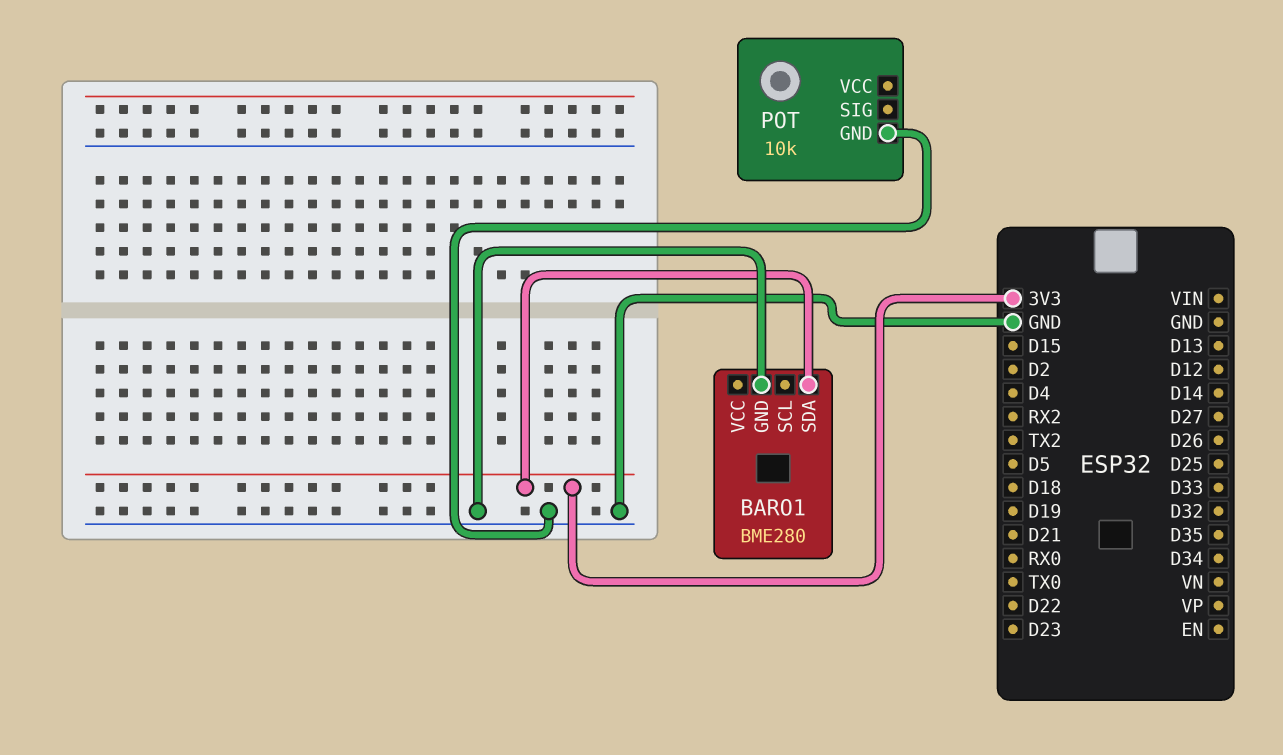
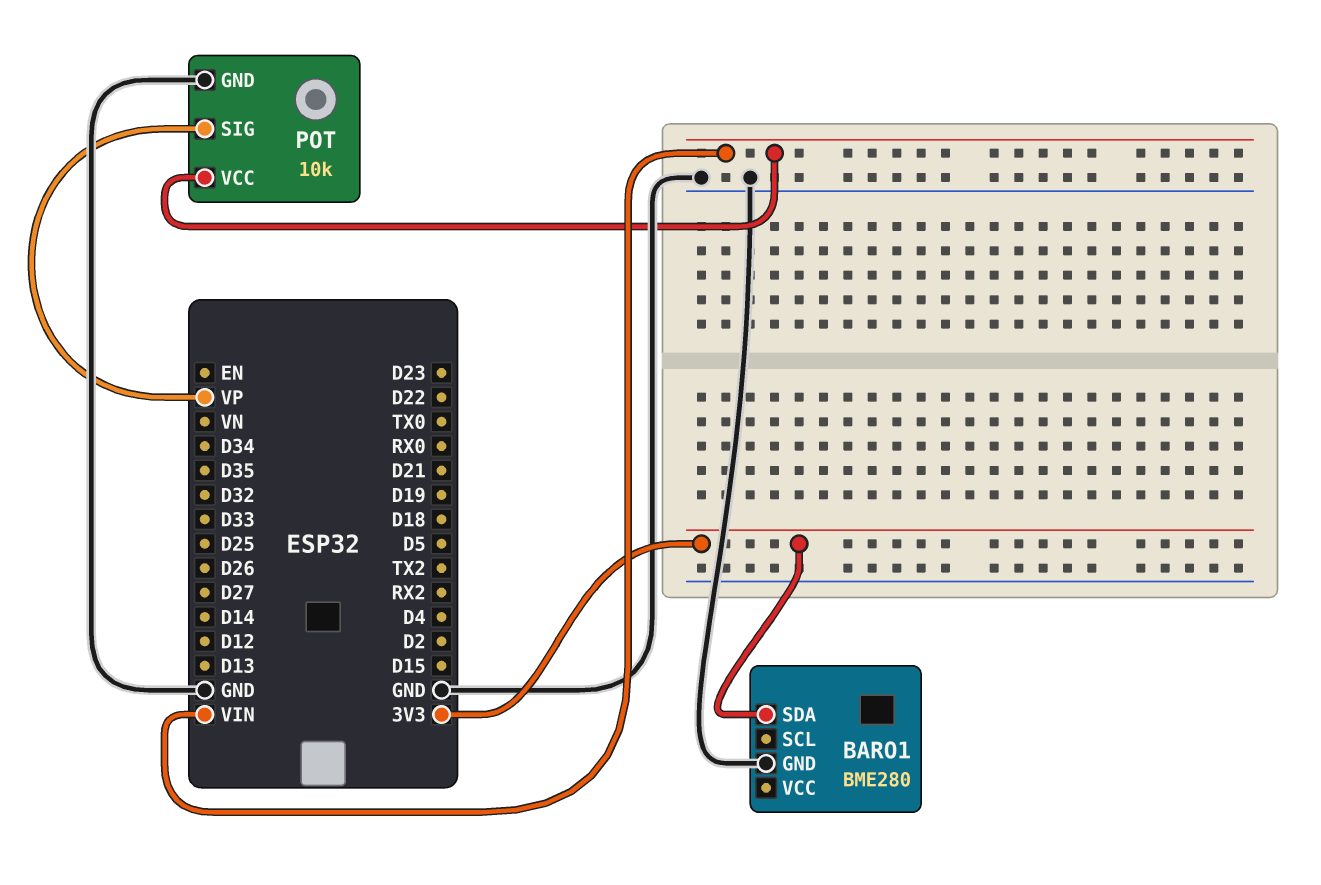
POT pin SIG: none -> VP
POT pin VCC: none -> VIN

